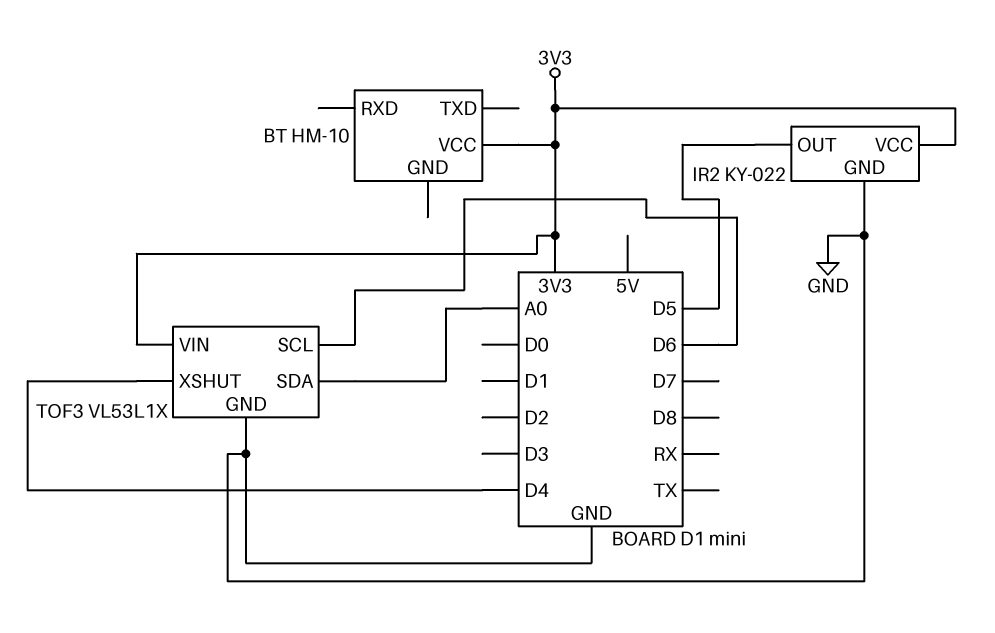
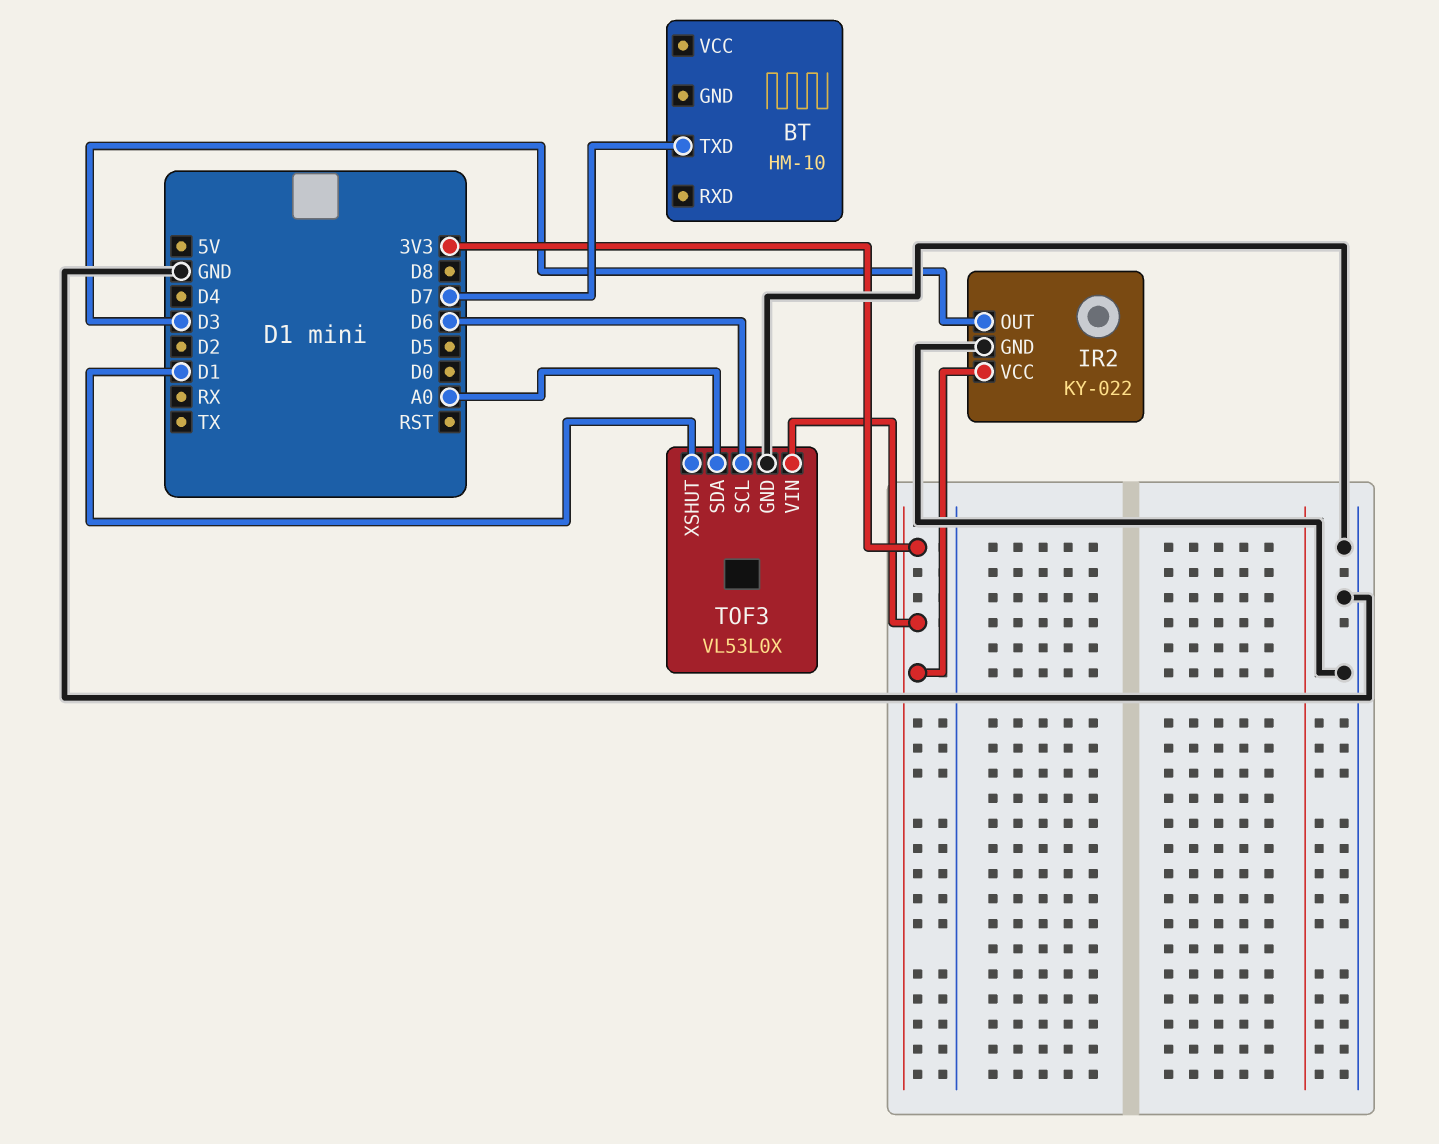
BT pin TXD: none -> D7
BT pin VCC: 3V3 -> none
IR2 pin OUT: D5 -> D3
TOF3: VL53L1X -> VL53L0X
TOF3 pin XSHUT: D4 -> D1

